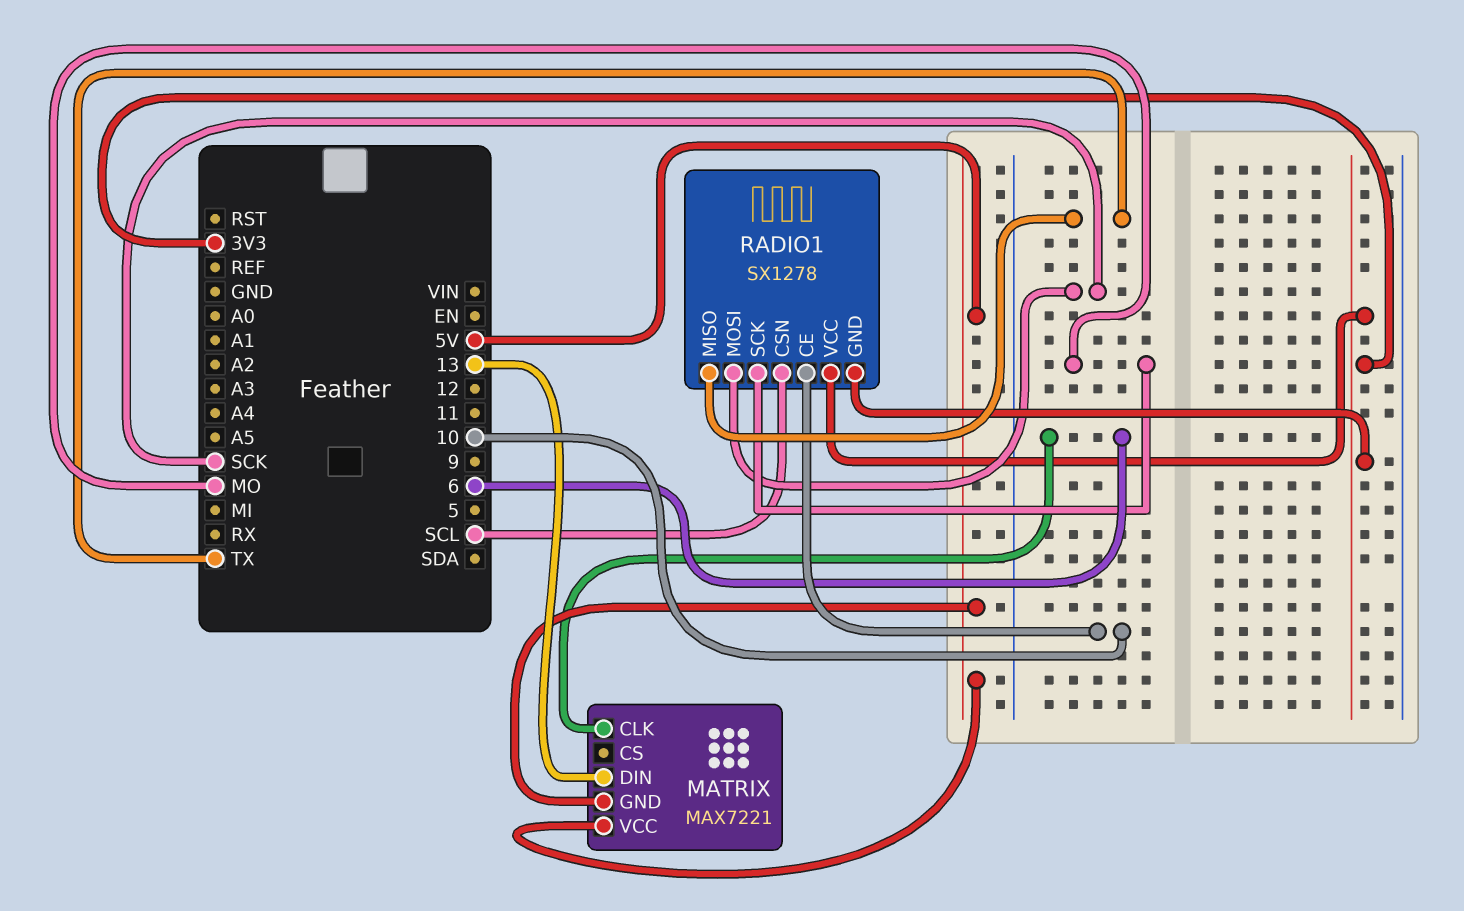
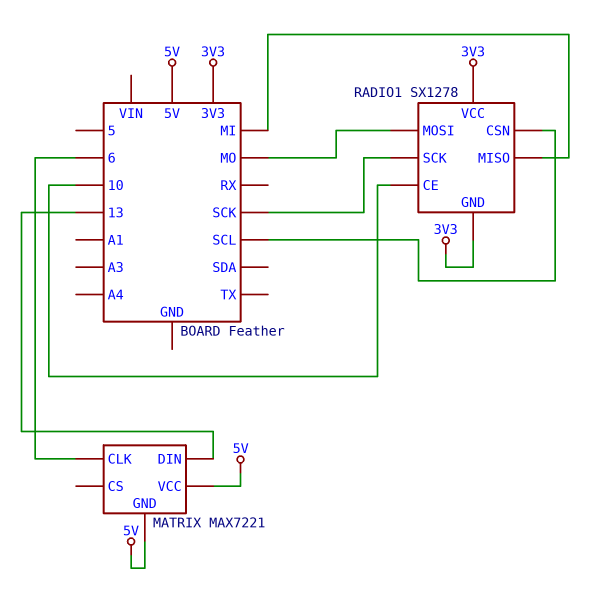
RADIO1 pin MISO: TX -> MI
RADIO1 pin MOSI: SCK -> MO
RADIO1 pin SCK: MO -> SCK

